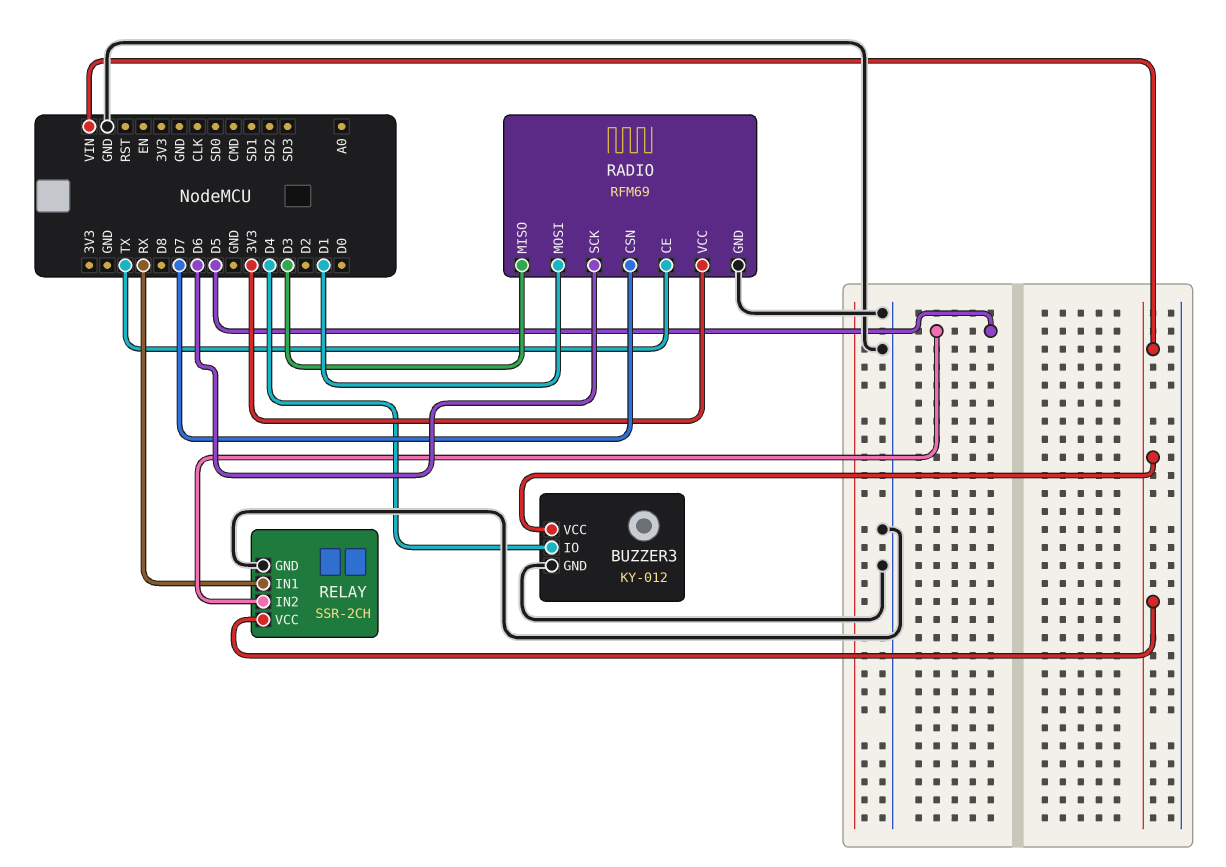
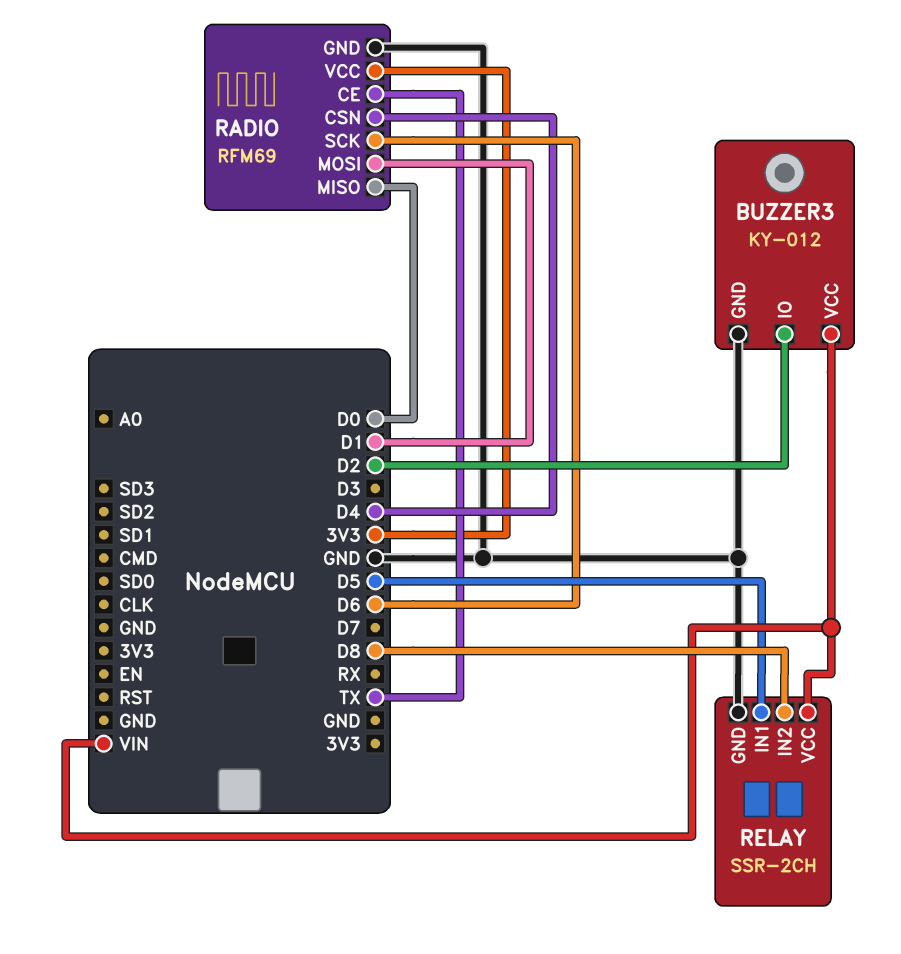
BUZZER3 pin IO: D4 -> D2
RADIO pin CSN: D7 -> D4
RADIO pin MISO: D3 -> D0
RELAY pin IN1: RX -> D5
RELAY pin IN2: D5 -> D8

